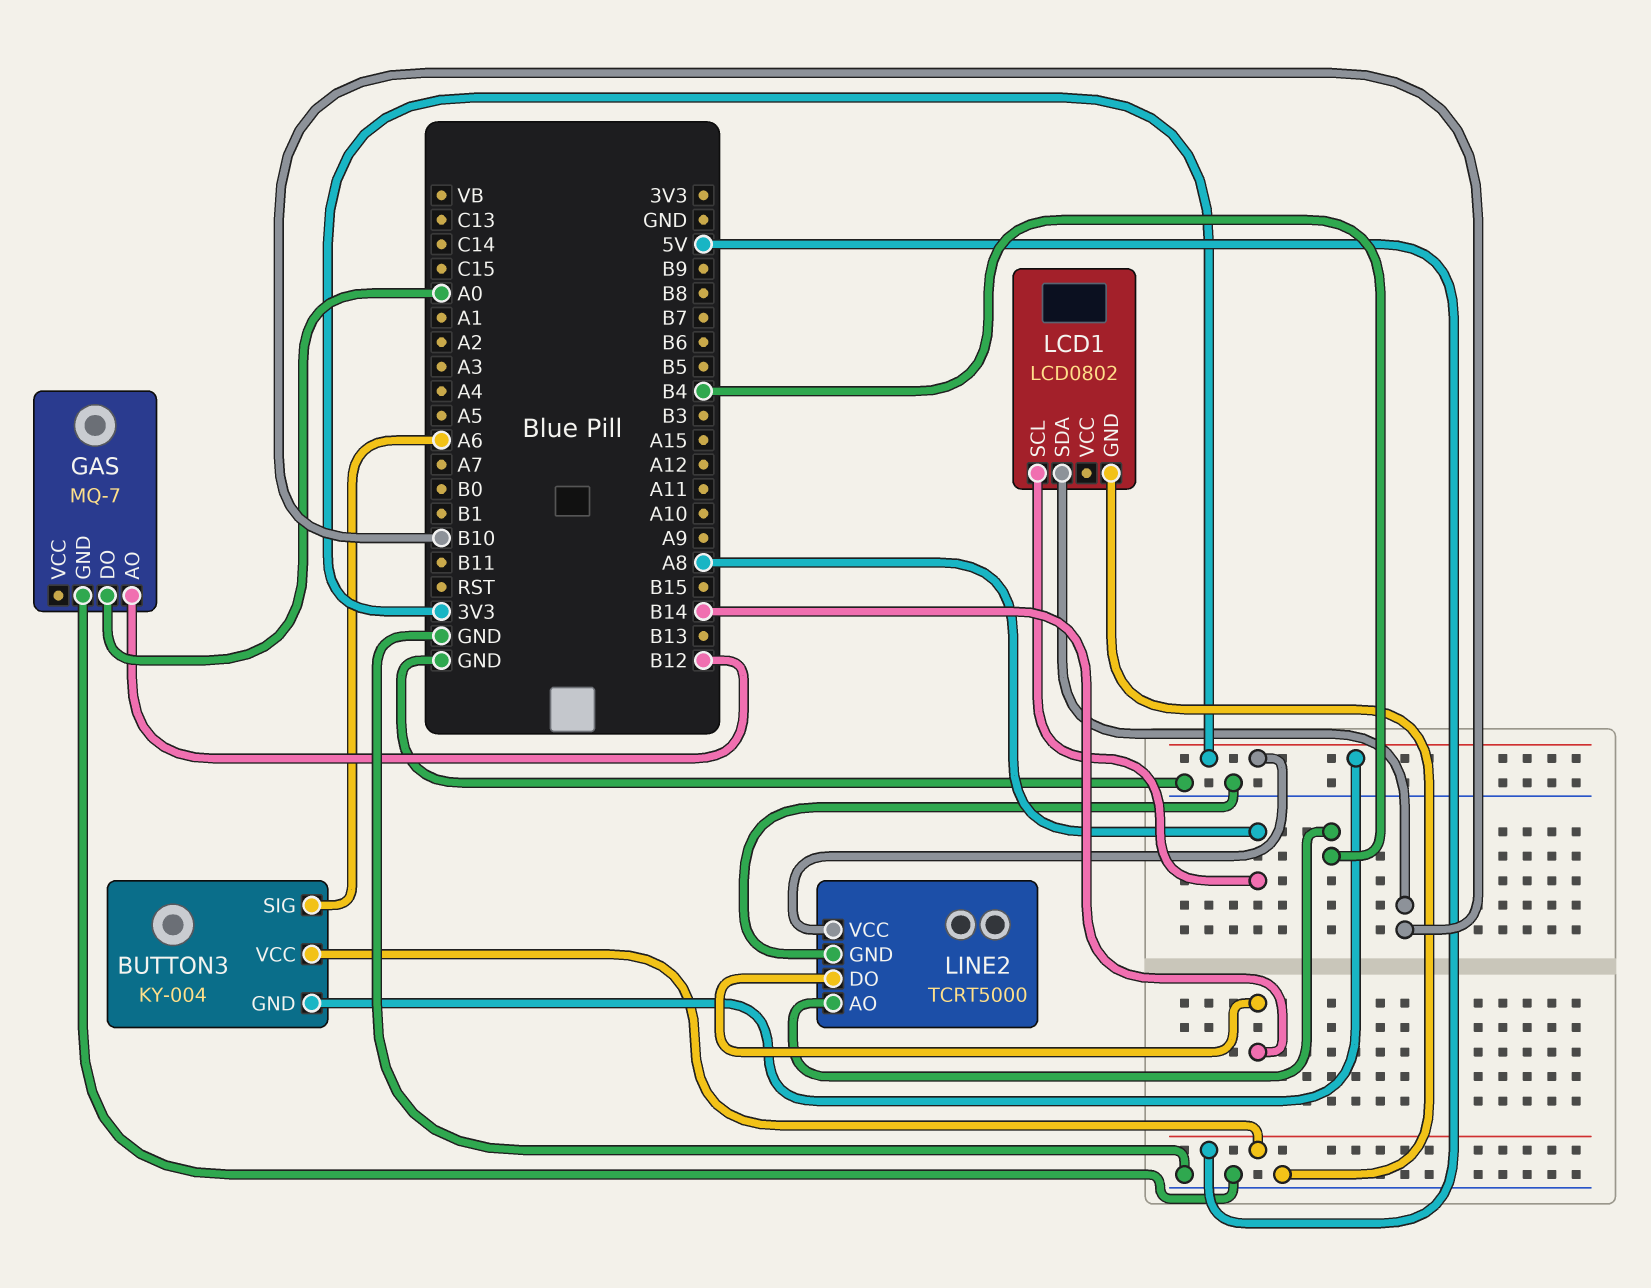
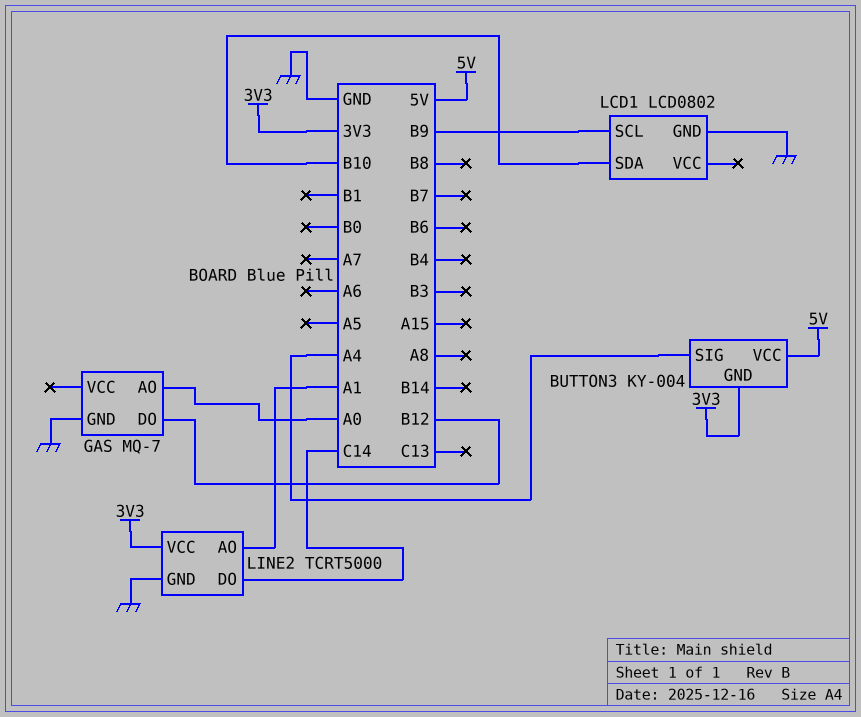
BUTTON3 pin SIG: A6 -> A4
GAS pin AO: B12 -> A0
GAS pin DO: A0 -> B12
LCD1 pin SCL: A8 -> B9
LINE2 pin AO: B4 -> A1
LINE2 pin DO: B14 -> C14

